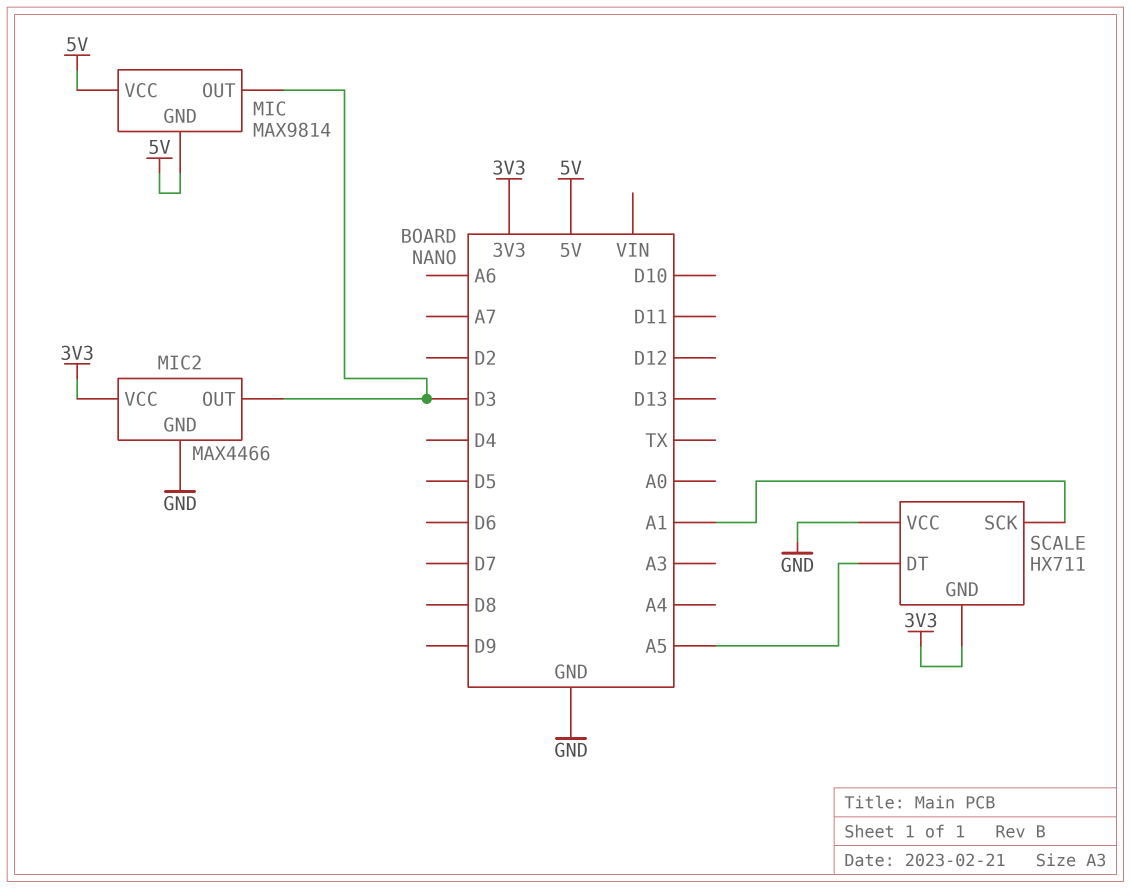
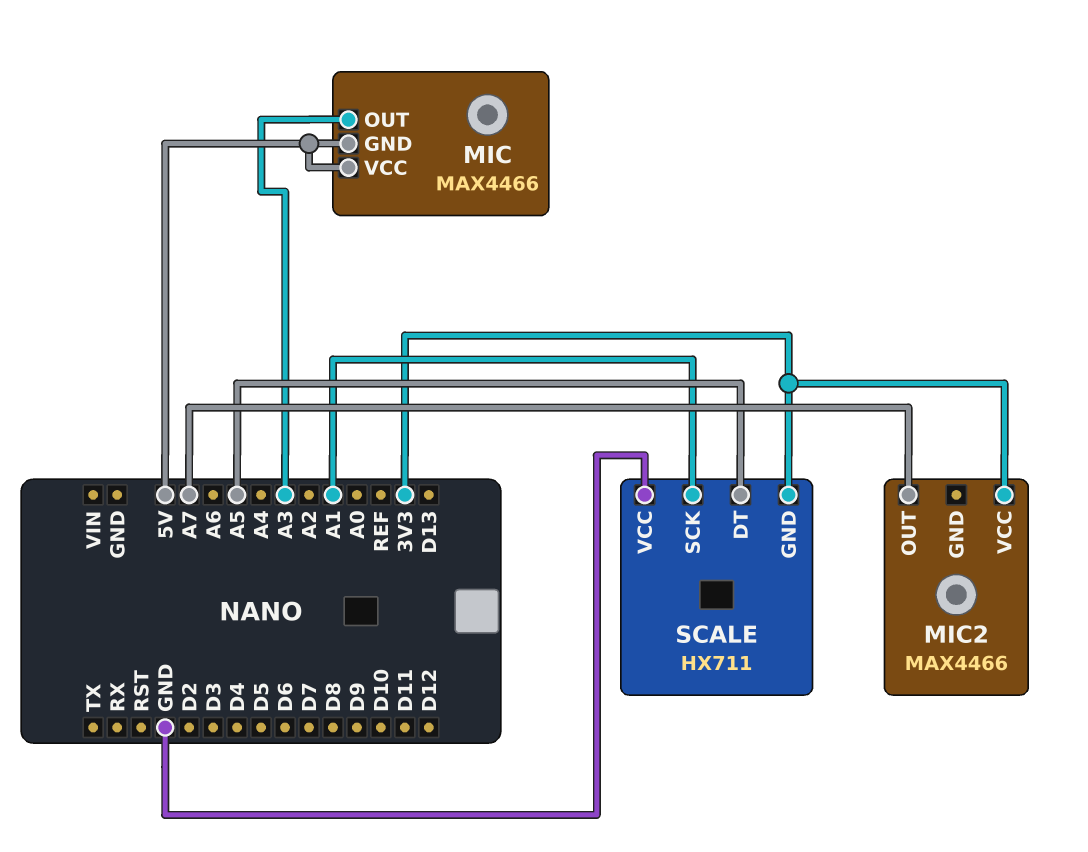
MIC: MAX9814 -> MAX4466
MIC pin OUT: D3 -> A3
MIC2 pin GND: GND -> none
MIC2 pin OUT: D3 -> A7

